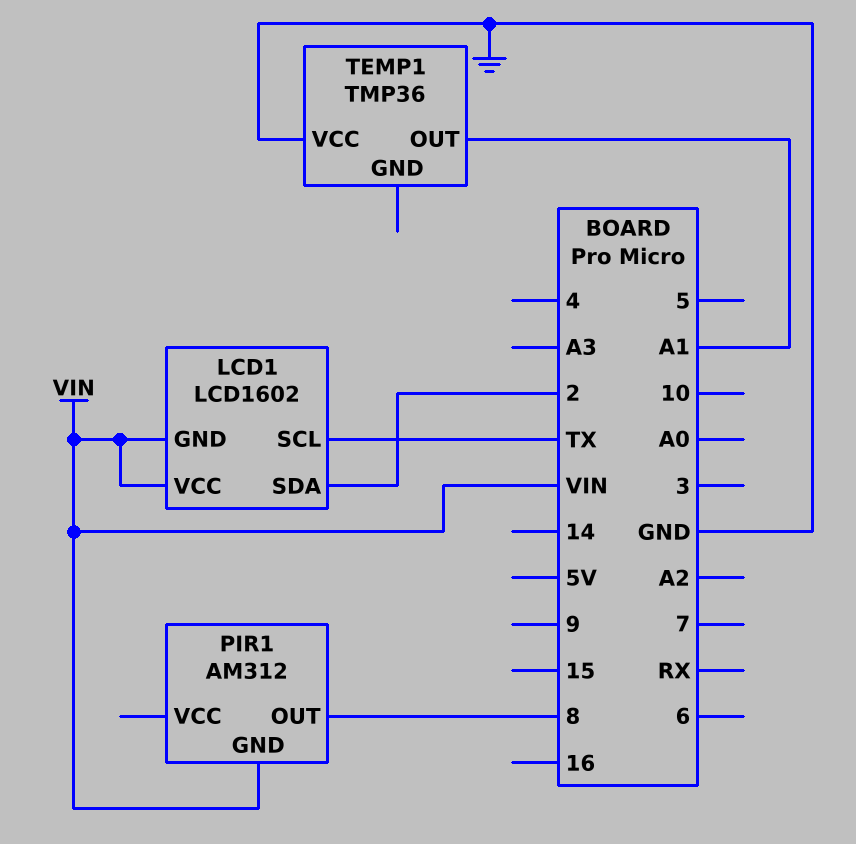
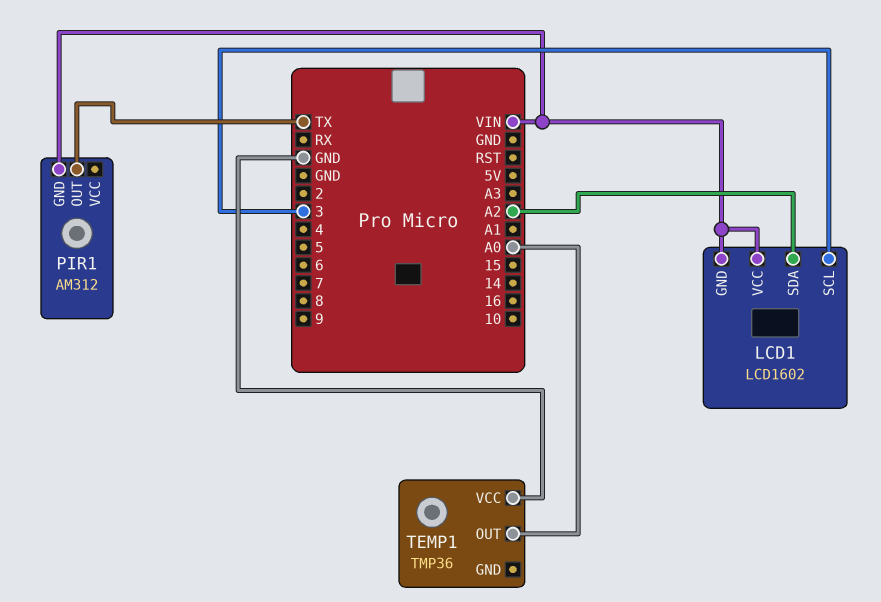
LCD1 pin SCL: TX -> 3
LCD1 pin SDA: 2 -> A2
PIR1 pin OUT: 8 -> TX
TEMP1 pin OUT: A1 -> A0

